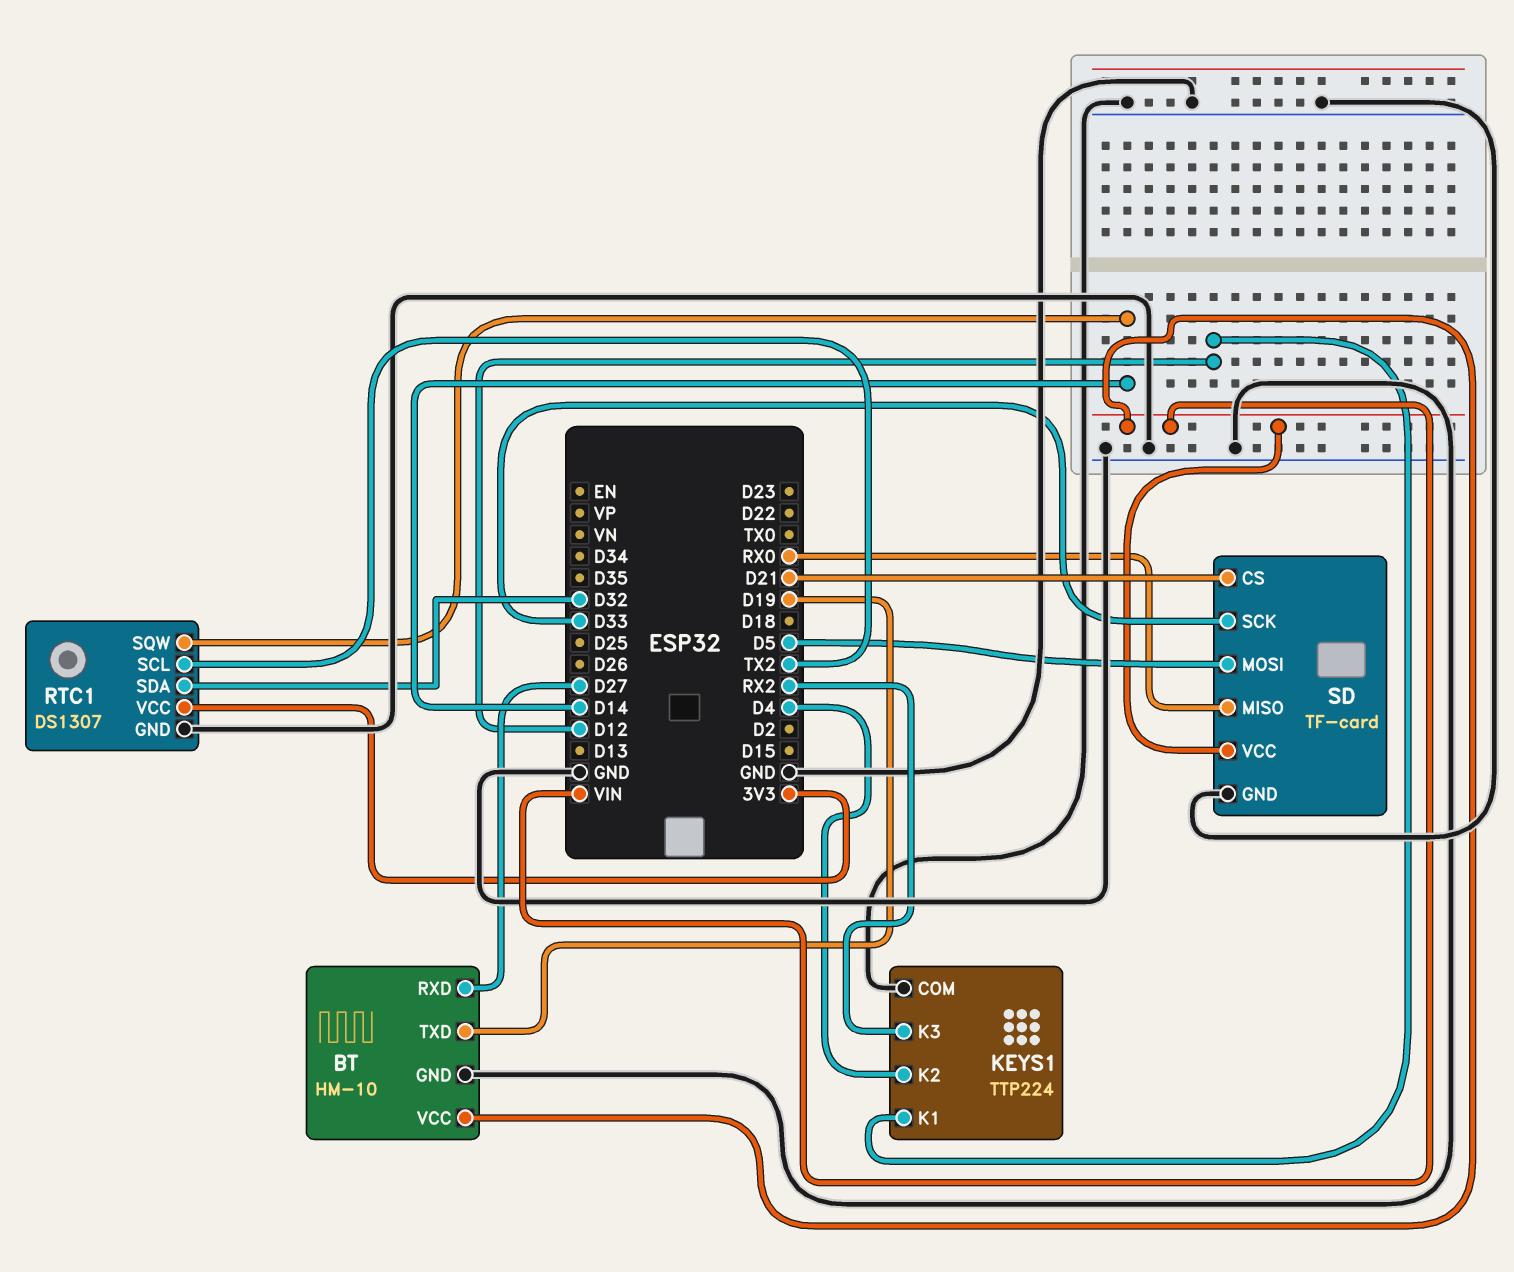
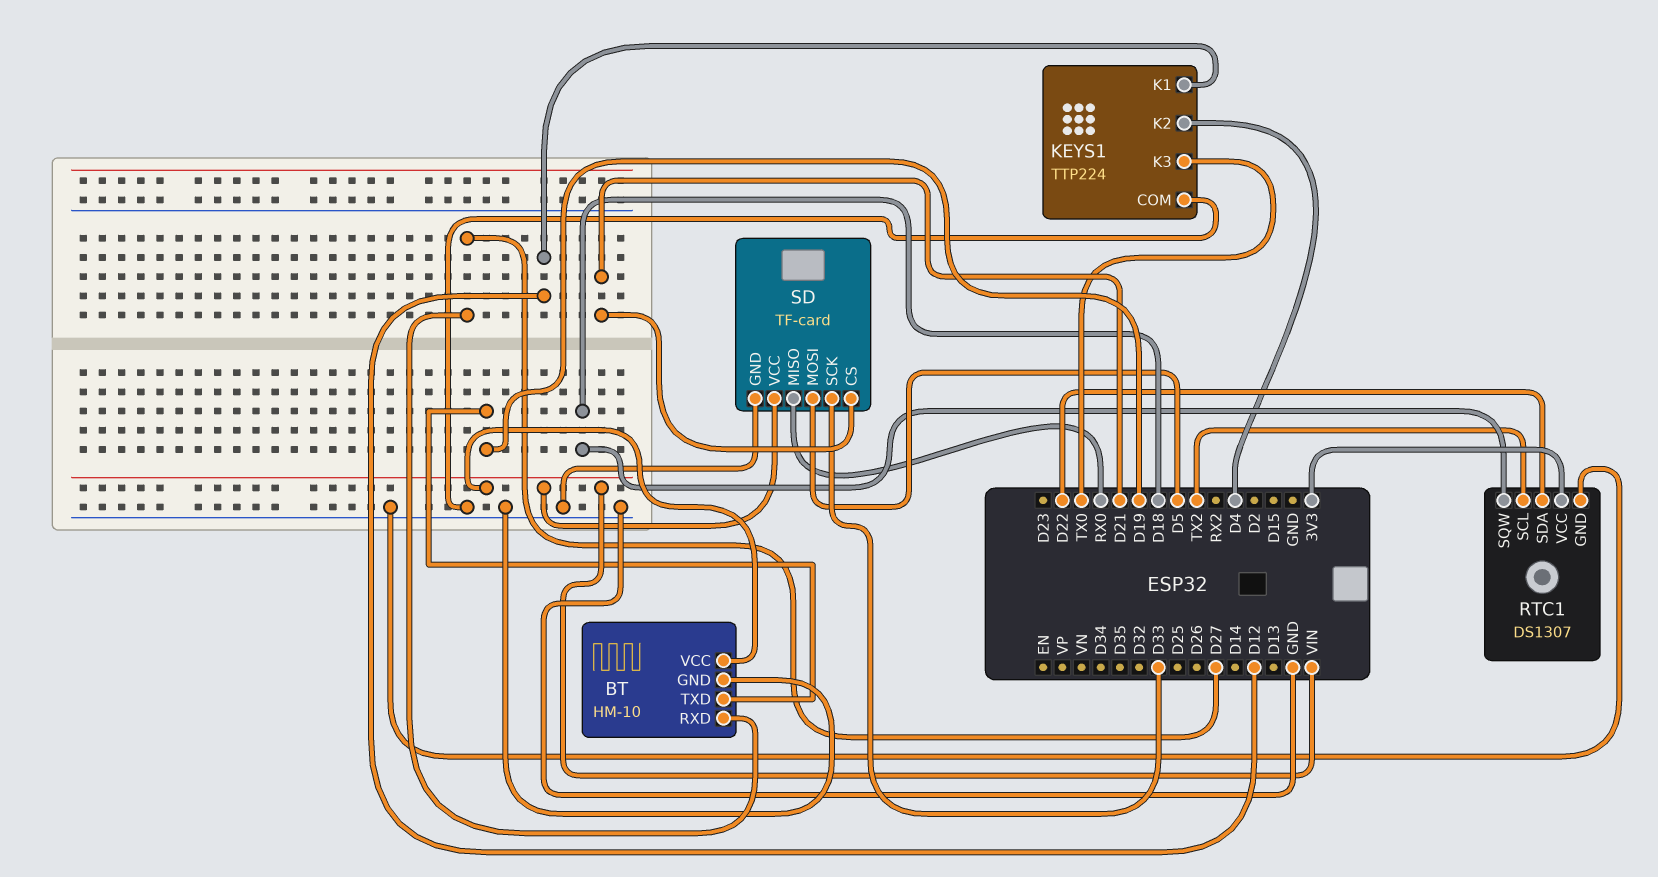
KEYS1 pin K3: RX2 -> TX0
RTC1 pin SDA: D32 -> D22
RTC1 pin SQW: D14 -> D18

